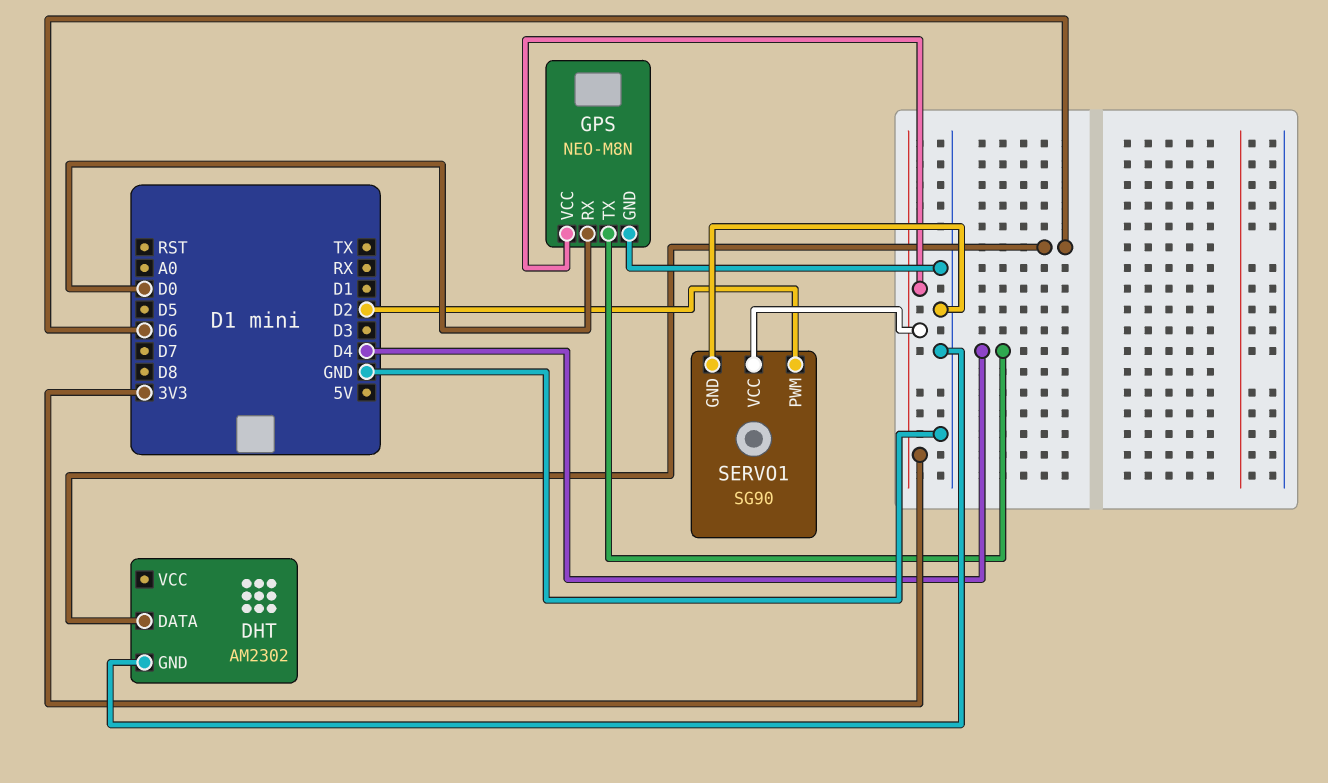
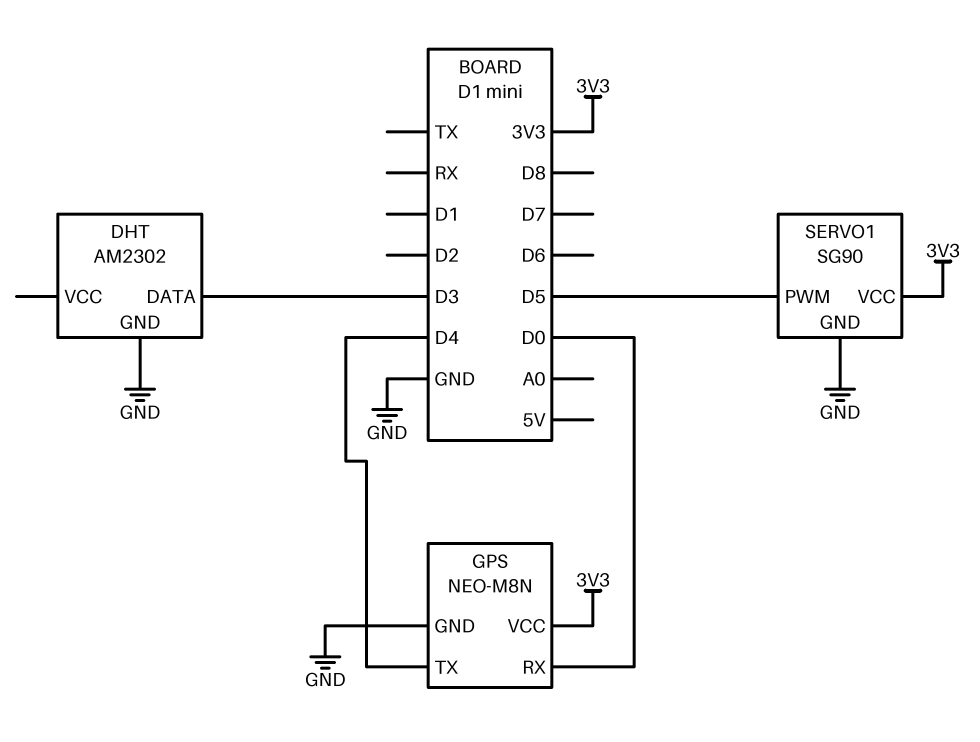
DHT pin DATA: D6 -> D3
SERVO1 pin PWM: D2 -> D5

